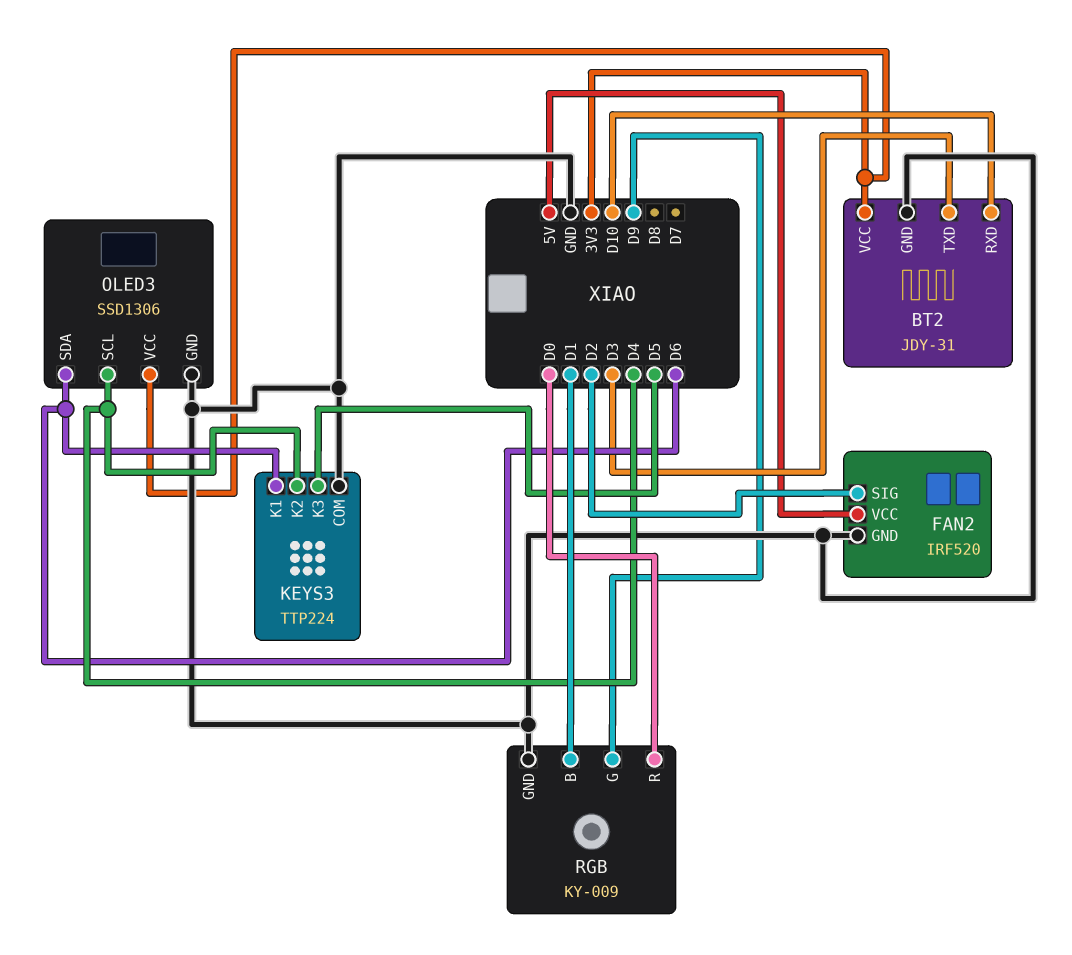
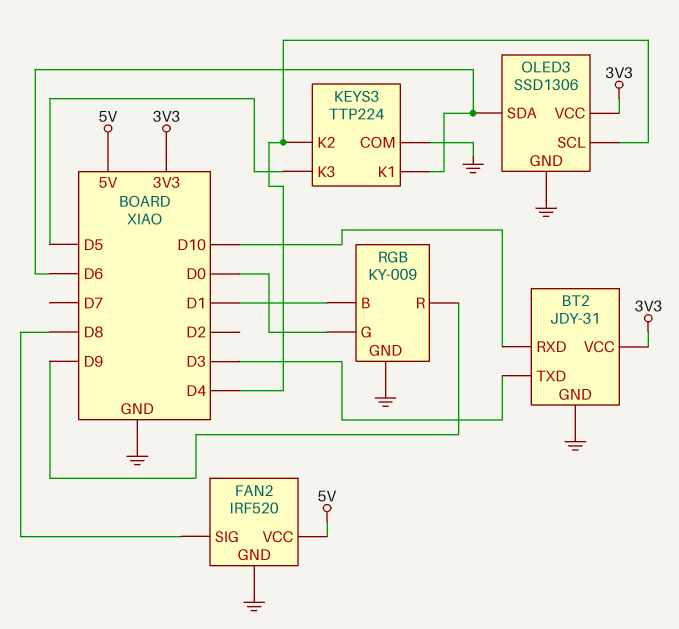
FAN2 pin SIG: D2 -> D8
RGB pin G: D9 -> D0
RGB pin R: D0 -> D9

